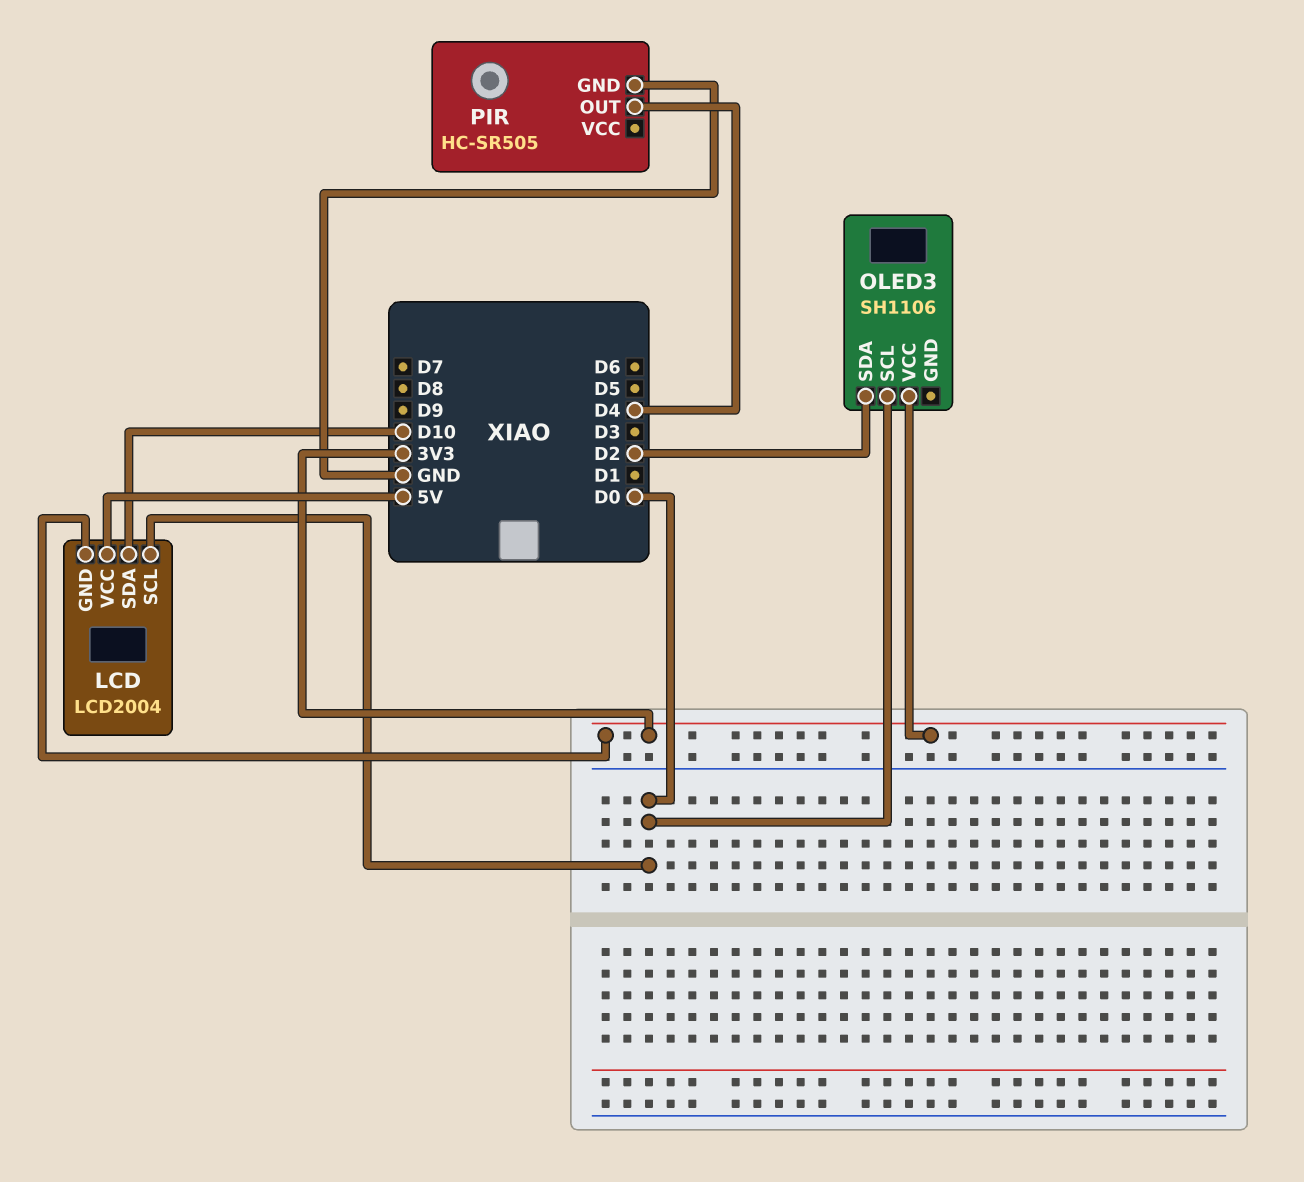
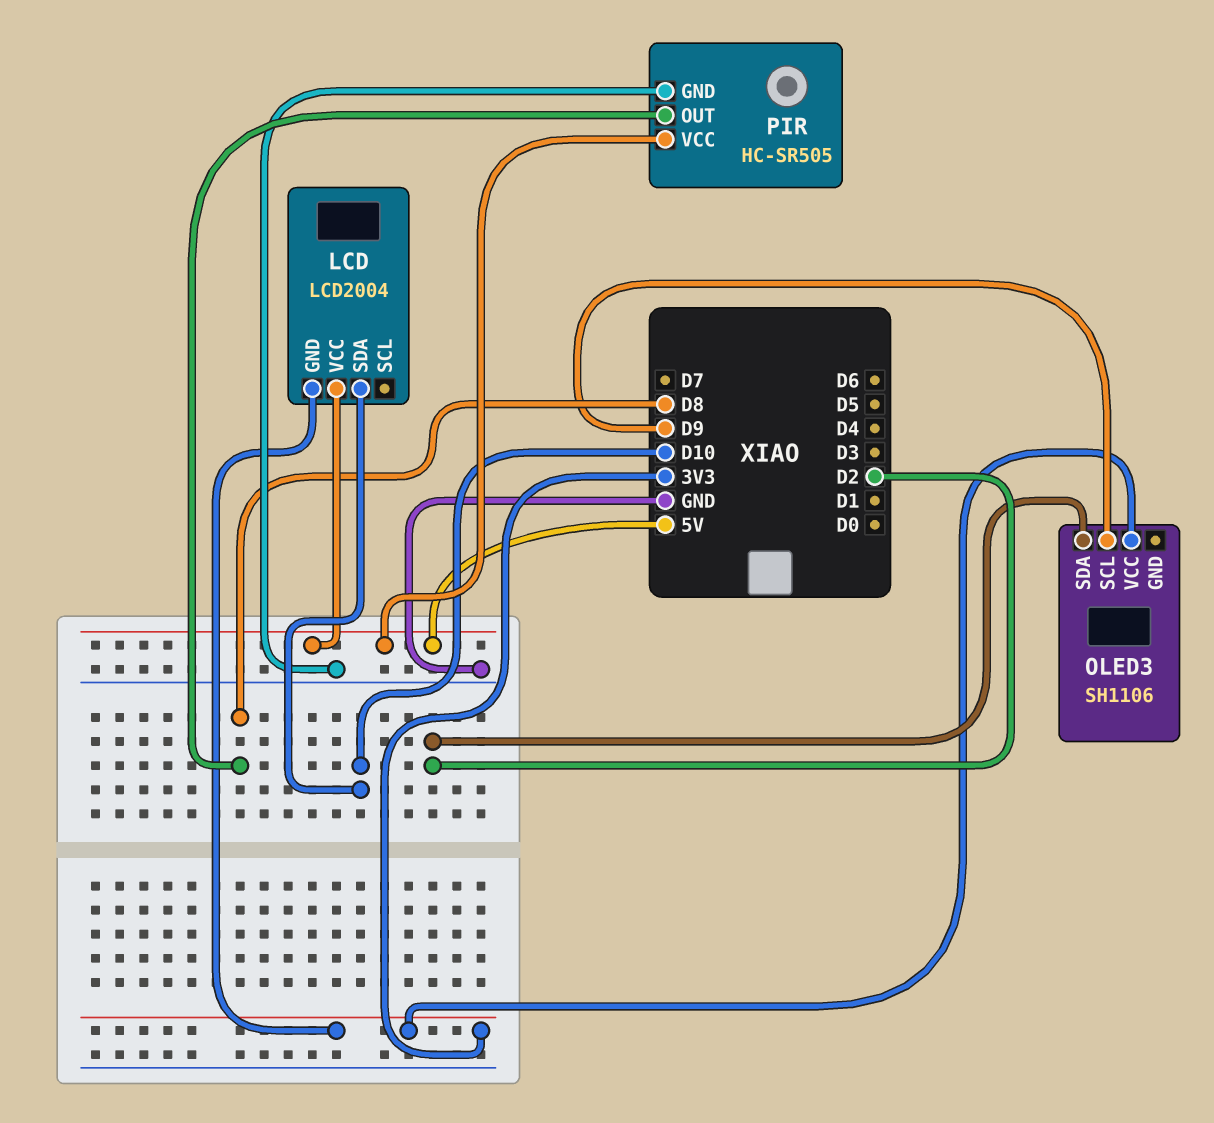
LCD pin SCL: D0 -> none
OLED3 pin SCL: D0 -> D9
PIR pin OUT: D4 -> D8
PIR pin VCC: none -> 5V

